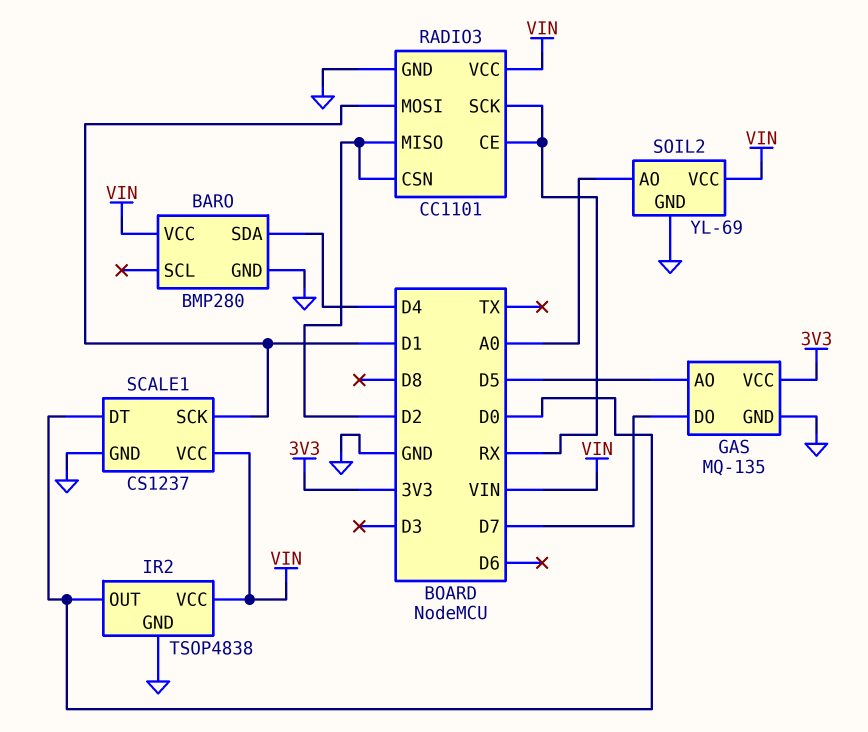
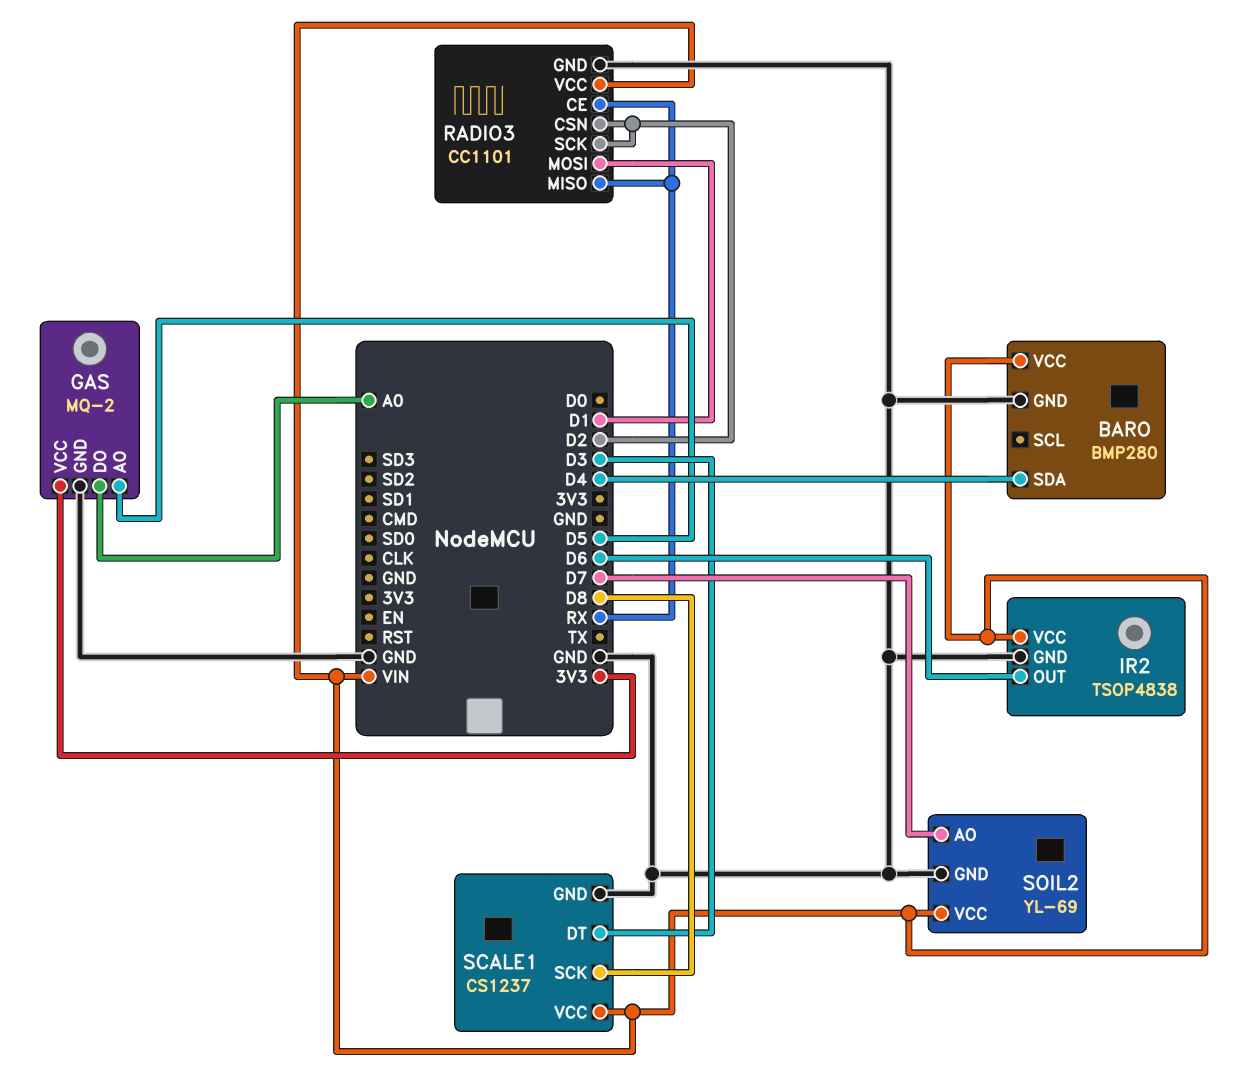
GAS: MQ-135 -> MQ-2
GAS pin DO: D7 -> A0
IR2 pin OUT: D0 -> D6
RADIO3 pin MISO: D2 -> RX
RADIO3 pin SCK: RX -> D2
SCALE1 pin DT: D0 -> D3
SCALE1 pin SCK: D1 -> D8
SOIL2 pin AO: A0 -> D7

